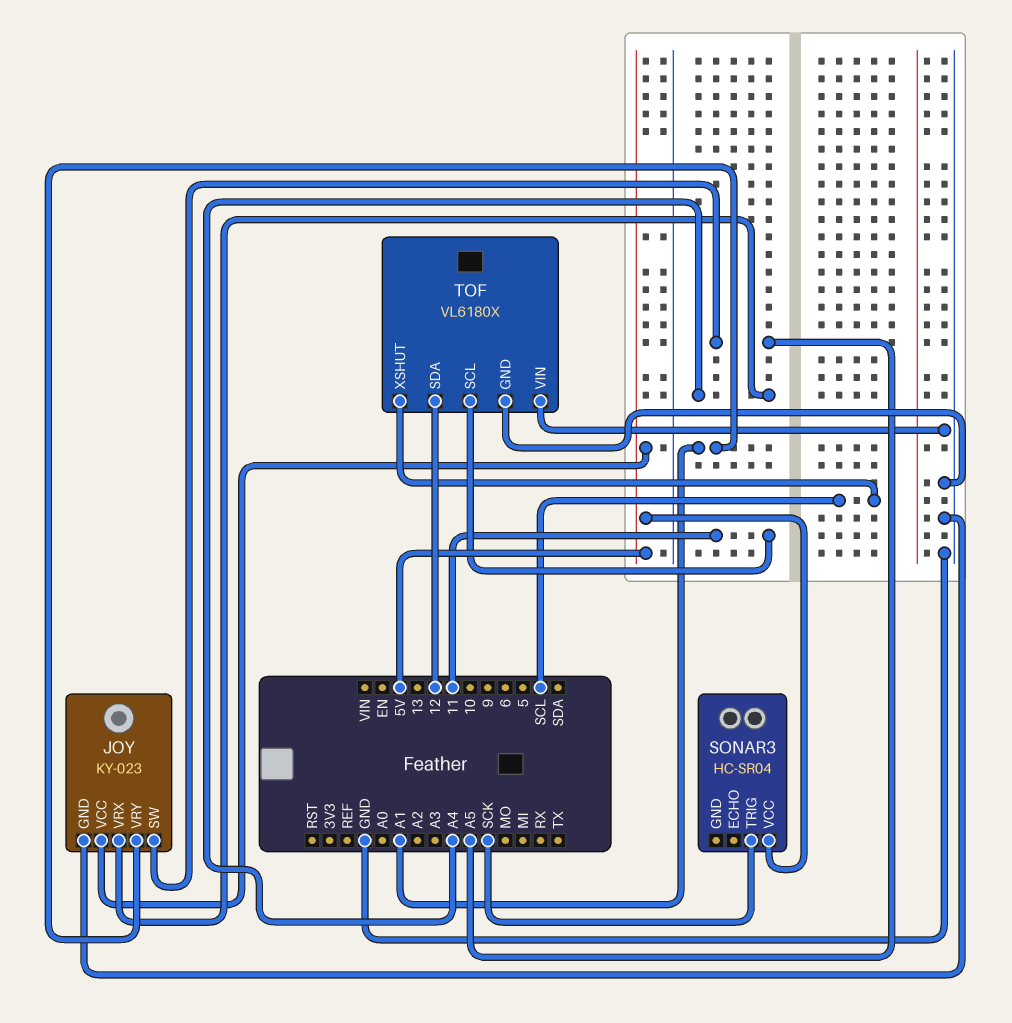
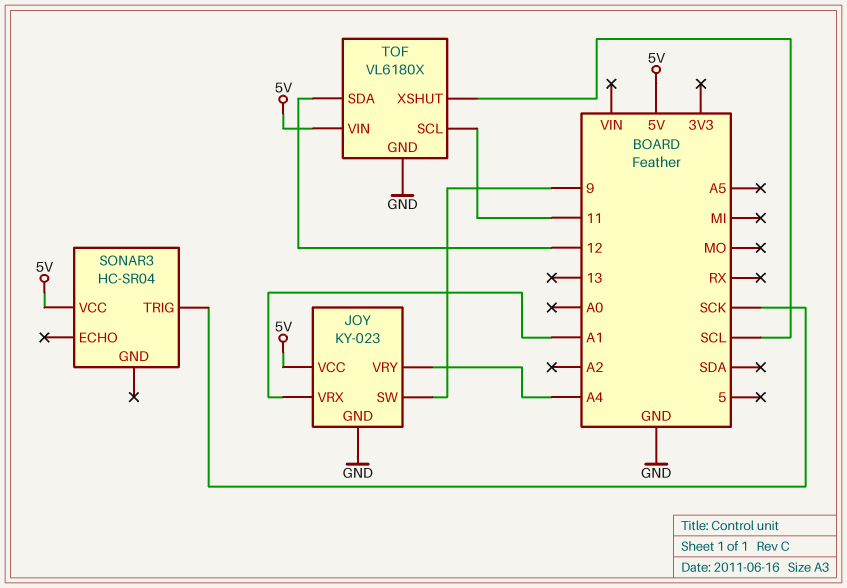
JOY pin SW: A5 -> 9
JOY pin VRX: A4 -> A1
JOY pin VRY: A1 -> A4
TOF pin VIN: GND -> 5V

